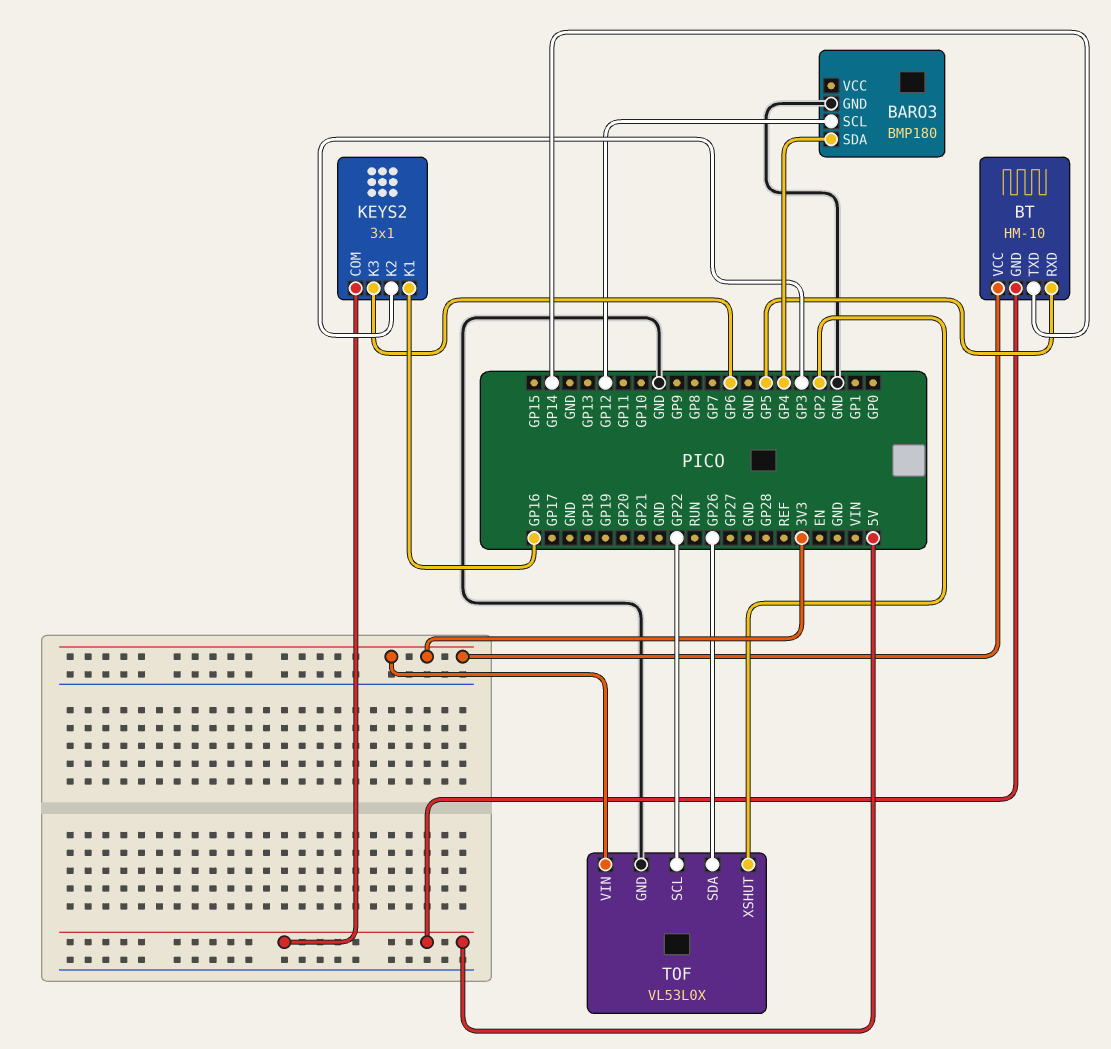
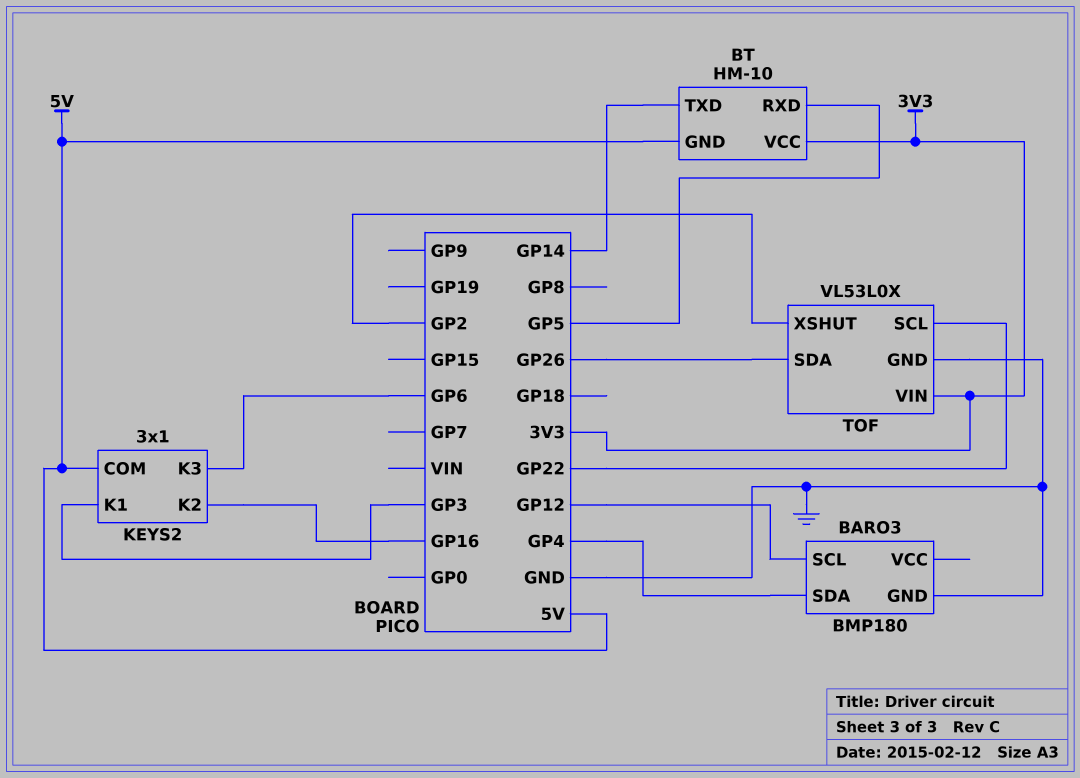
KEYS2 pin K1: GP16 -> GP3
KEYS2 pin K2: GP3 -> GP16

